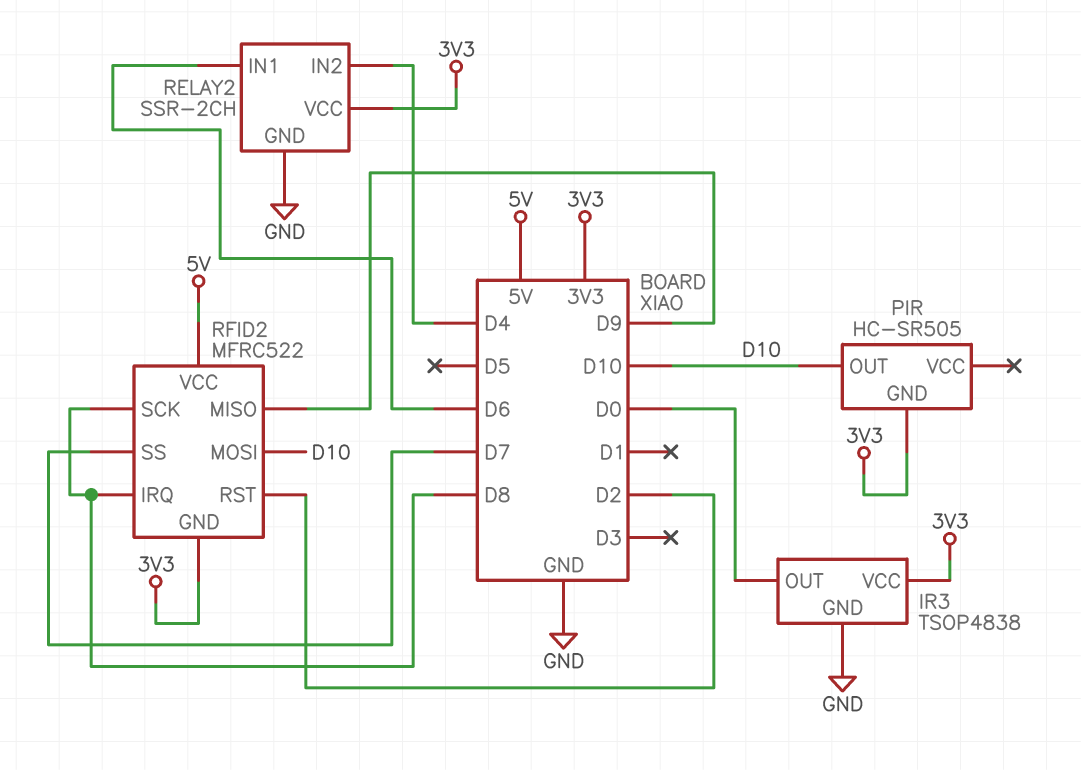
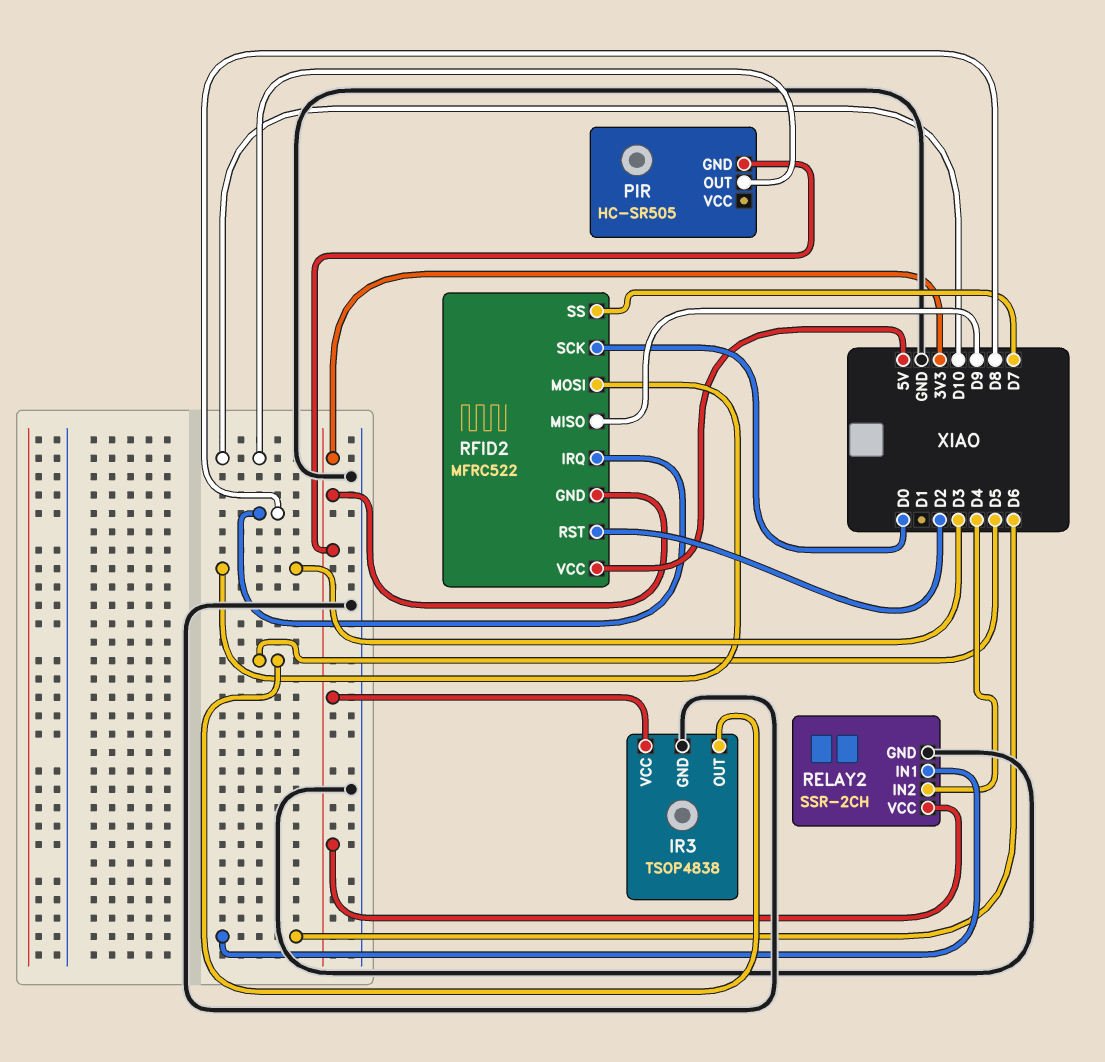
IR3 pin OUT: D0 -> D5
RFID2 pin MOSI: D10 -> D3
RFID2 pin SCK: D8 -> D0

